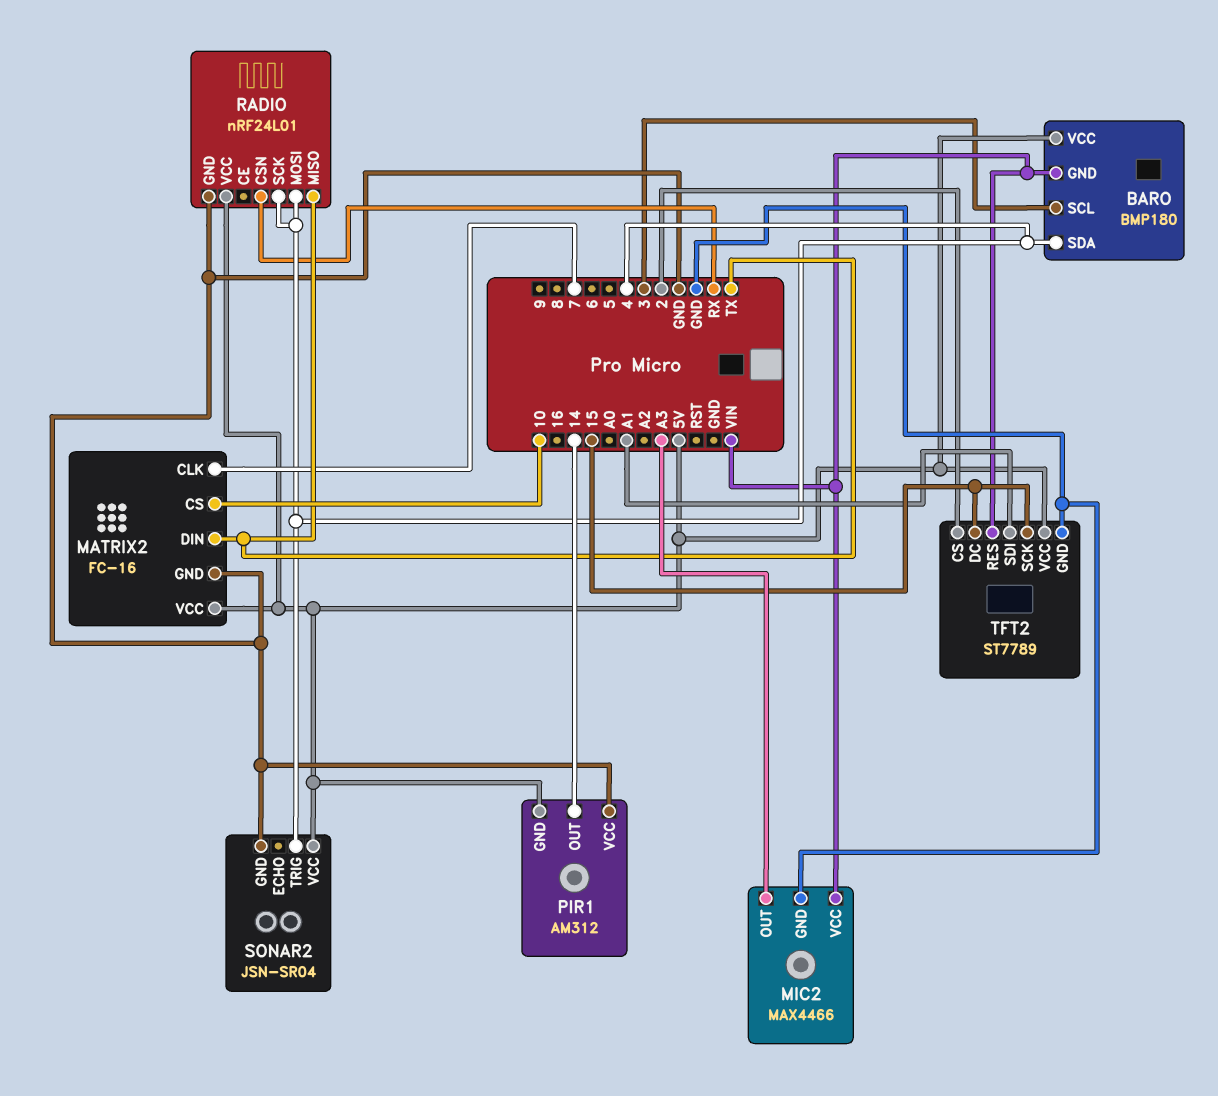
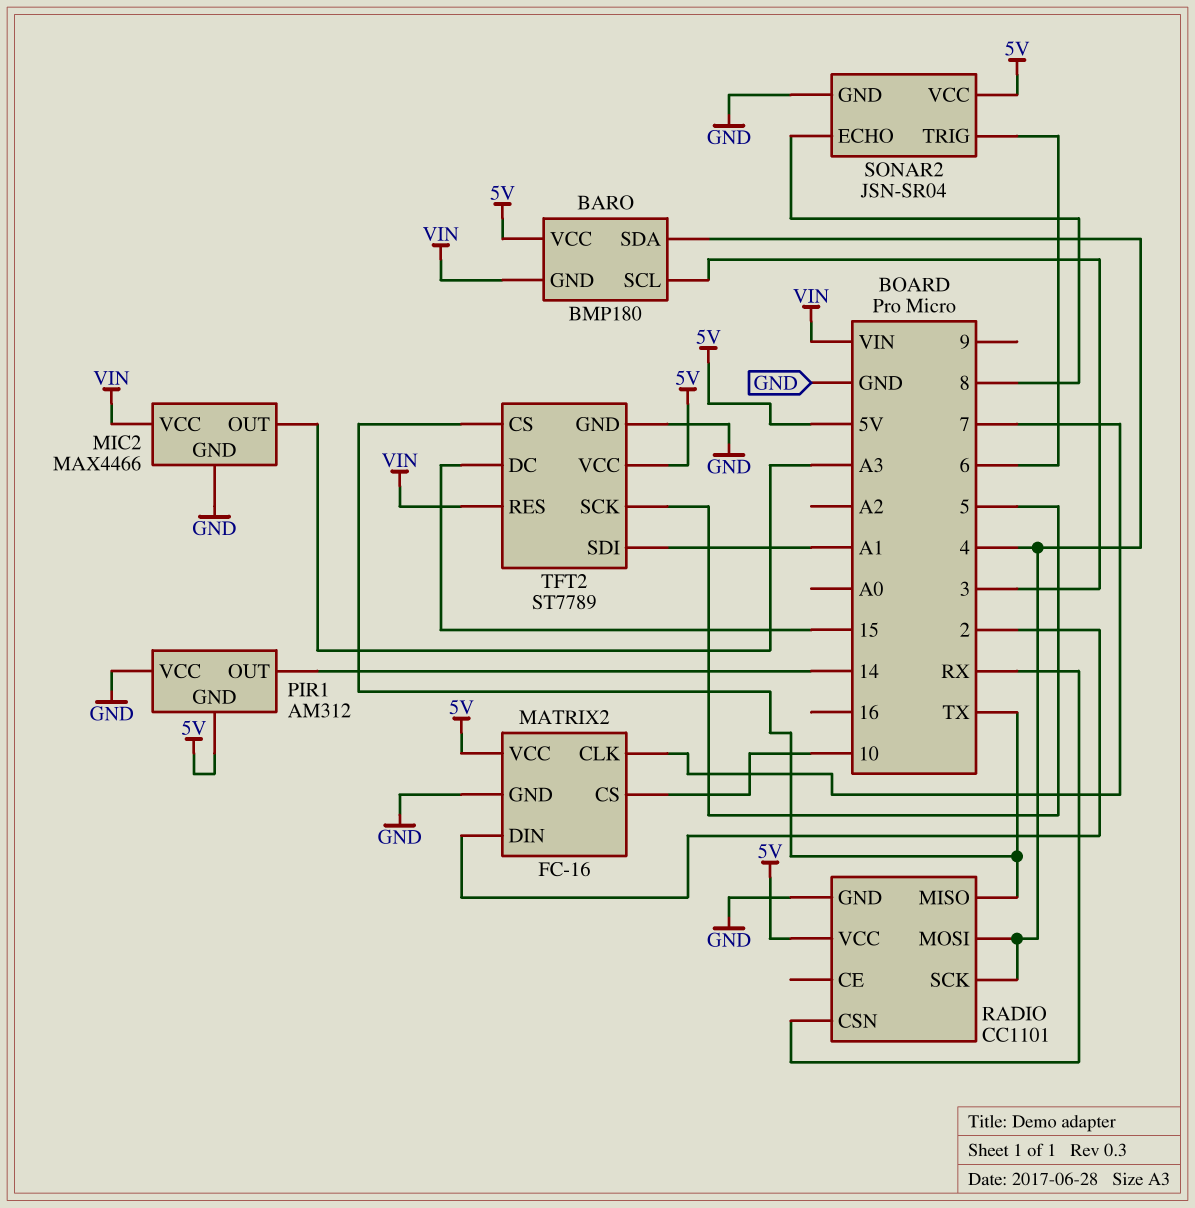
MATRIX2 pin DIN: TX -> 2
RADIO: nRF24L01 -> CC1101
SONAR2 pin ECHO: none -> 8
SONAR2 pin TRIG: 4 -> 6
TFT2 pin CS: 2 -> TX
TFT2 pin SCK: 15 -> 5

